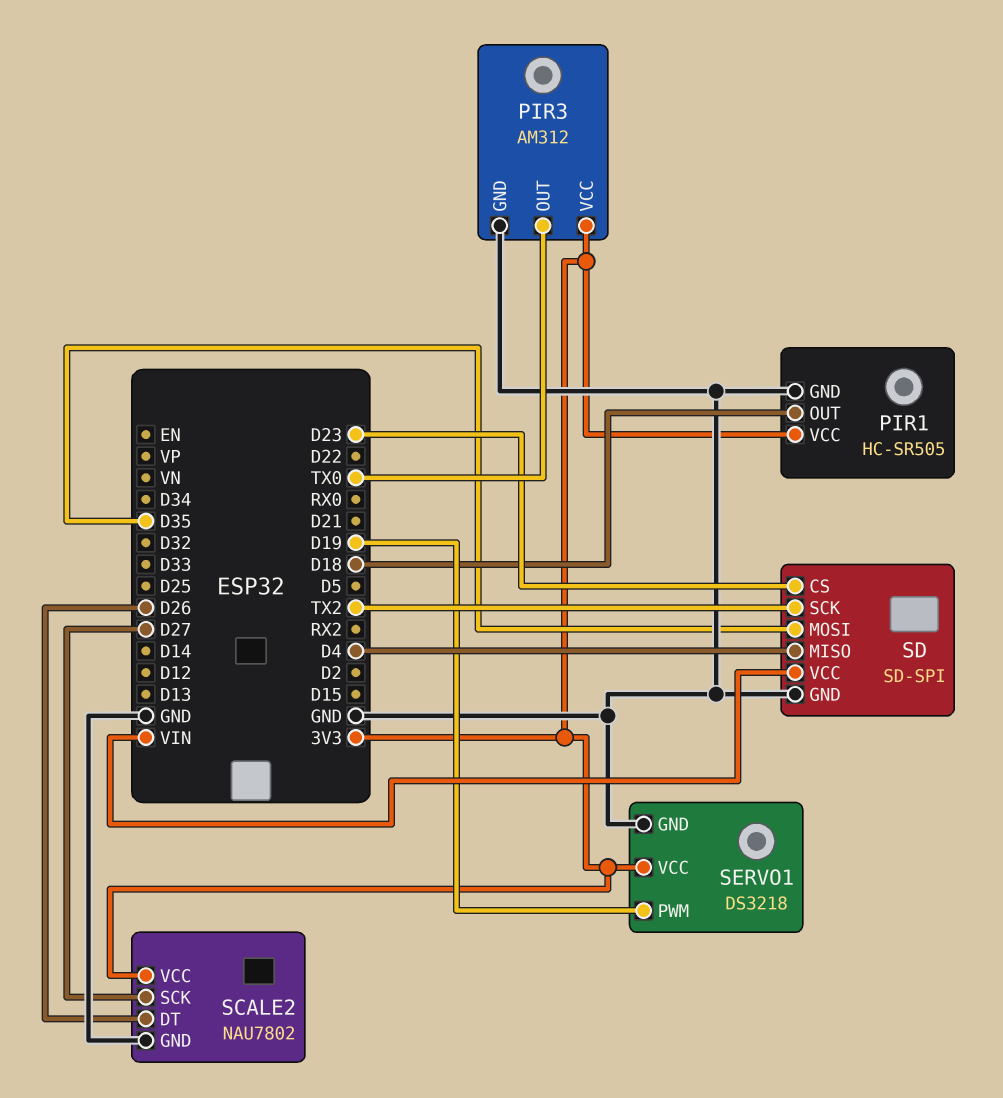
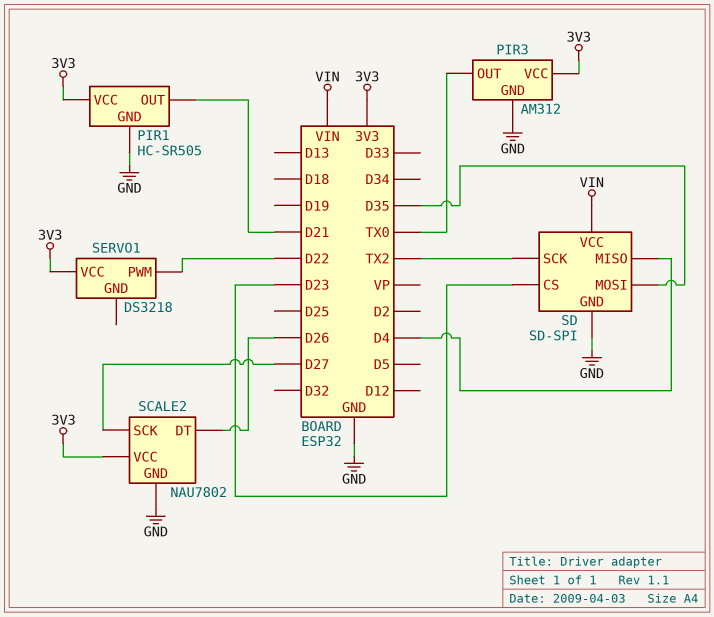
PIR1 pin OUT: D18 -> D21
SERVO1 pin GND: GND -> none
SERVO1 pin PWM: D19 -> D22

